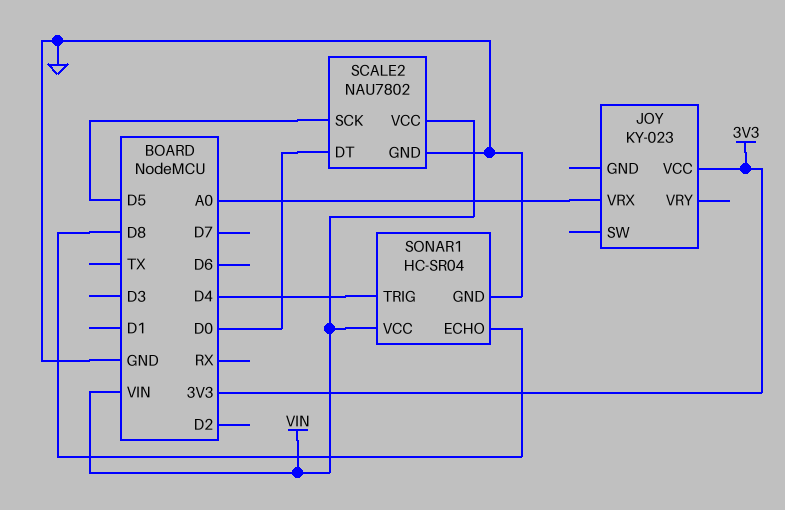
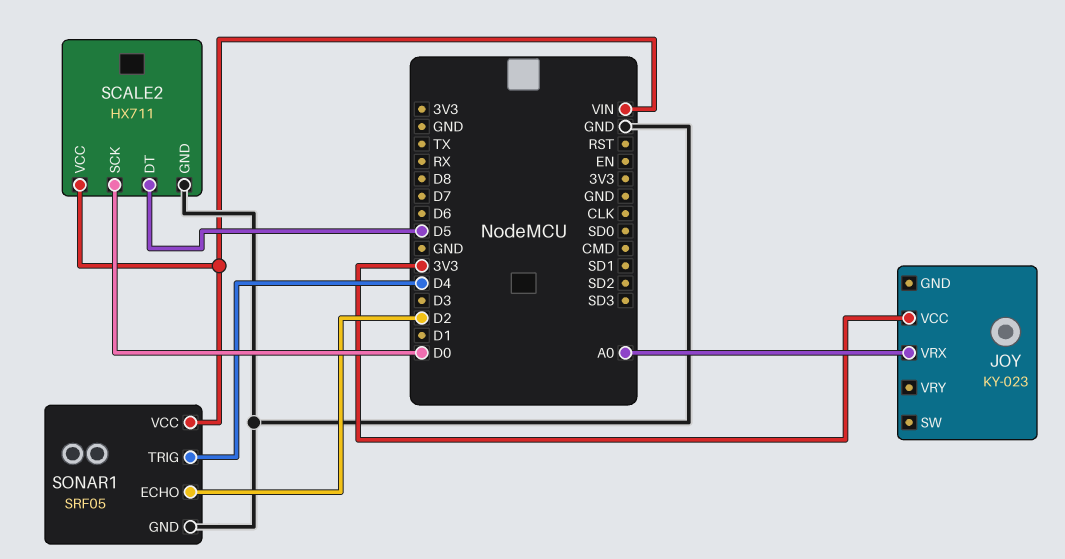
SCALE2: NAU7802 -> HX711
SCALE2 pin DT: D0 -> D5
SCALE2 pin SCK: D5 -> D0
SONAR1: HC-SR04 -> SRF05
SONAR1 pin ECHO: D8 -> D2

